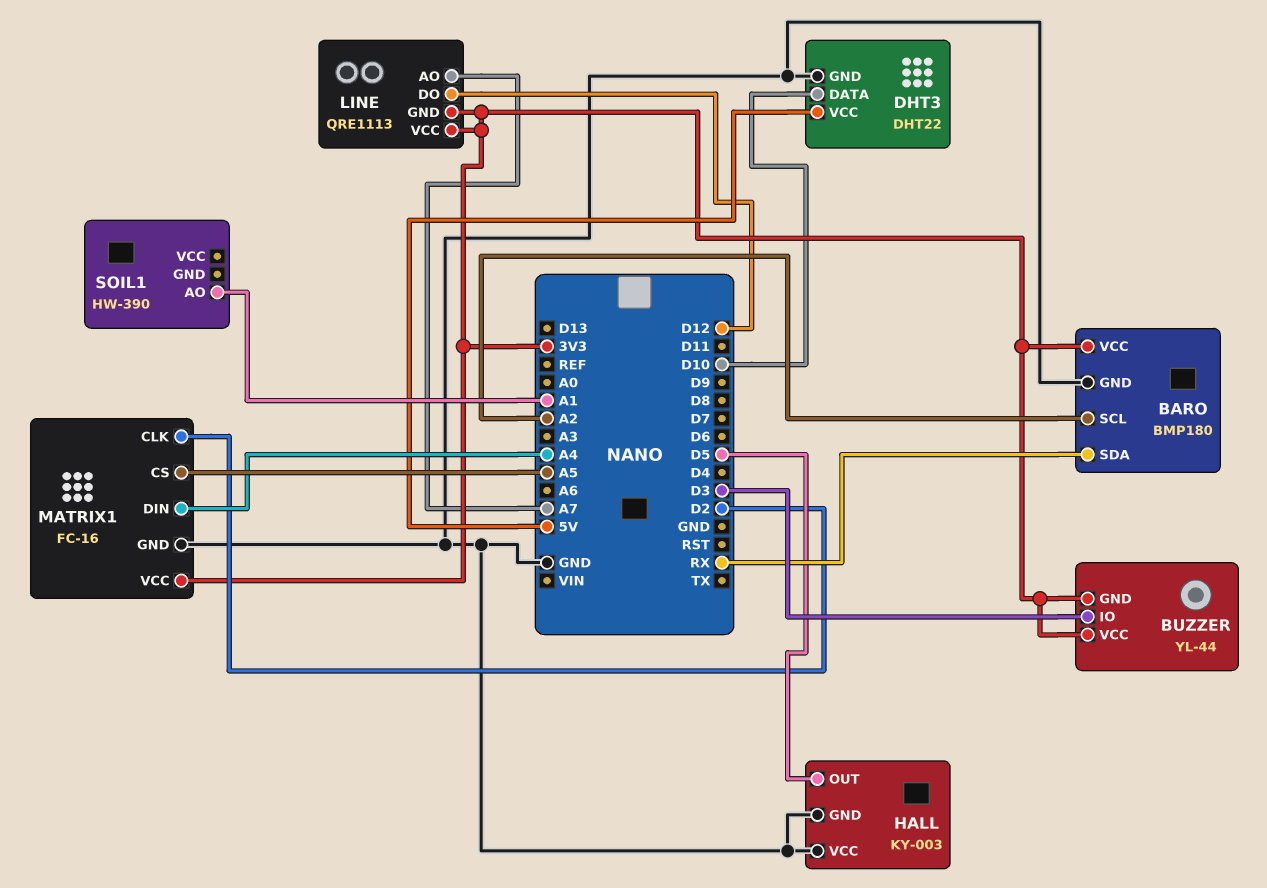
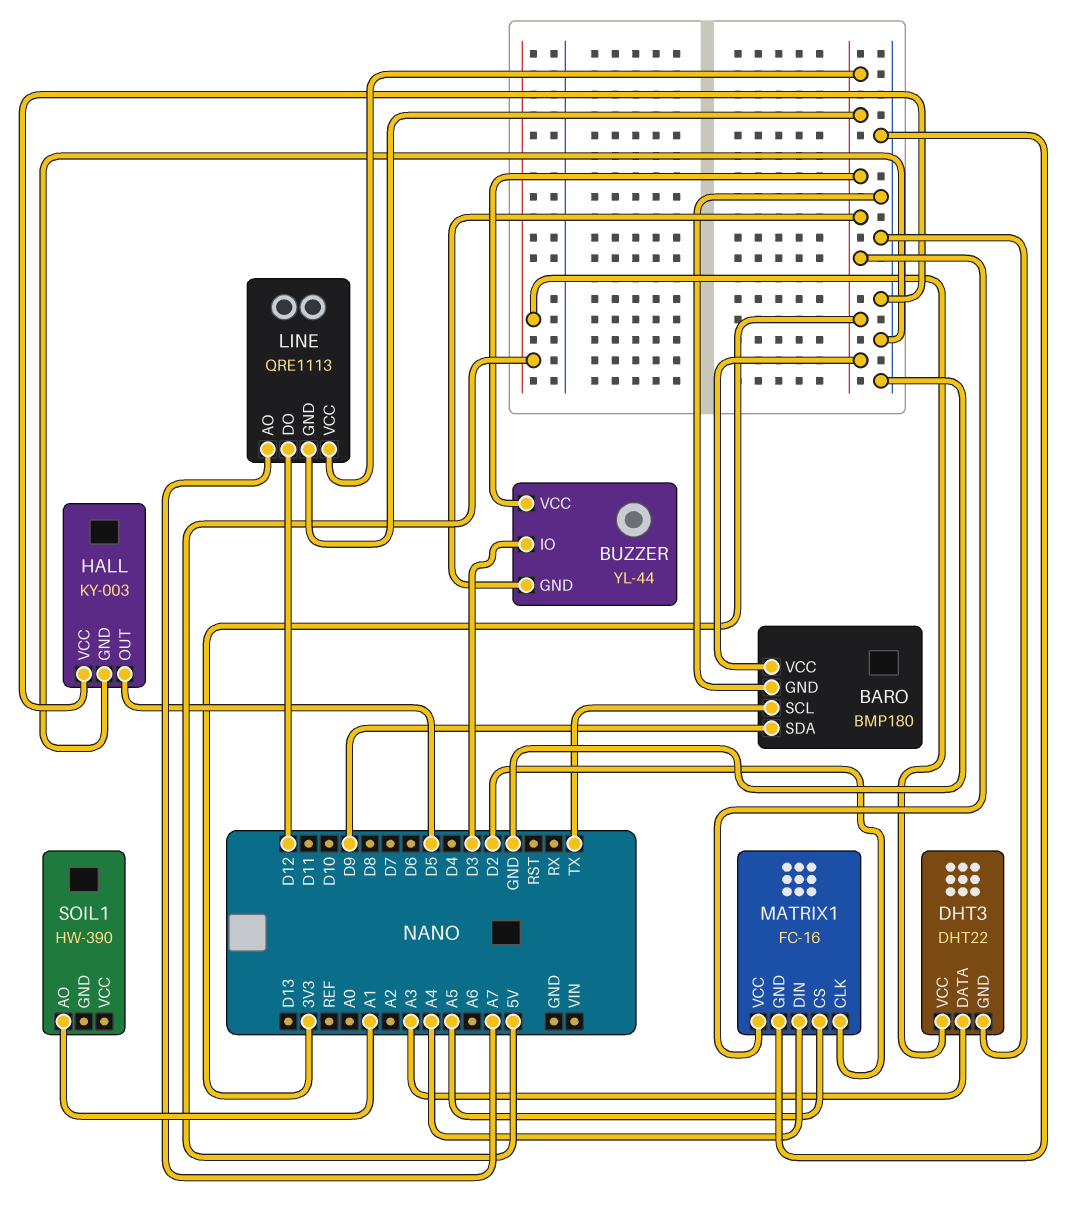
BARO pin SCL: A2 -> TX
BARO pin SDA: RX -> D9
DHT3 pin DATA: D10 -> A3

